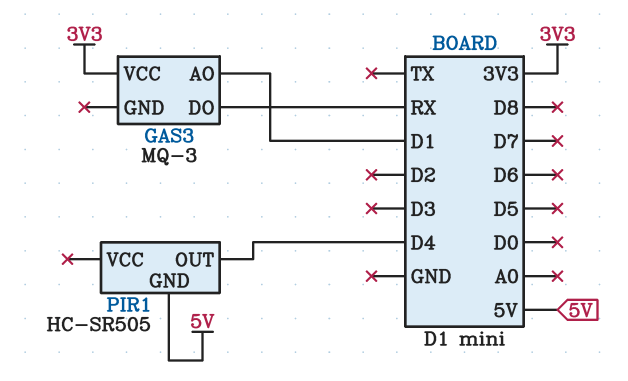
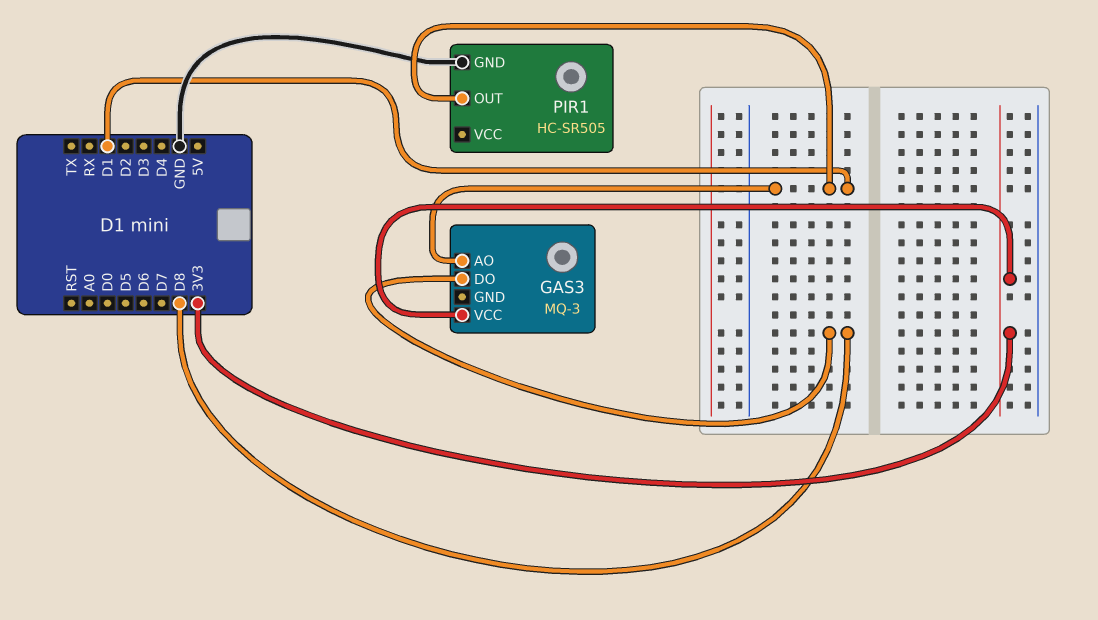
GAS3 pin DO: RX -> D8
PIR1 pin GND: 5V -> GND
PIR1 pin OUT: D4 -> D1

